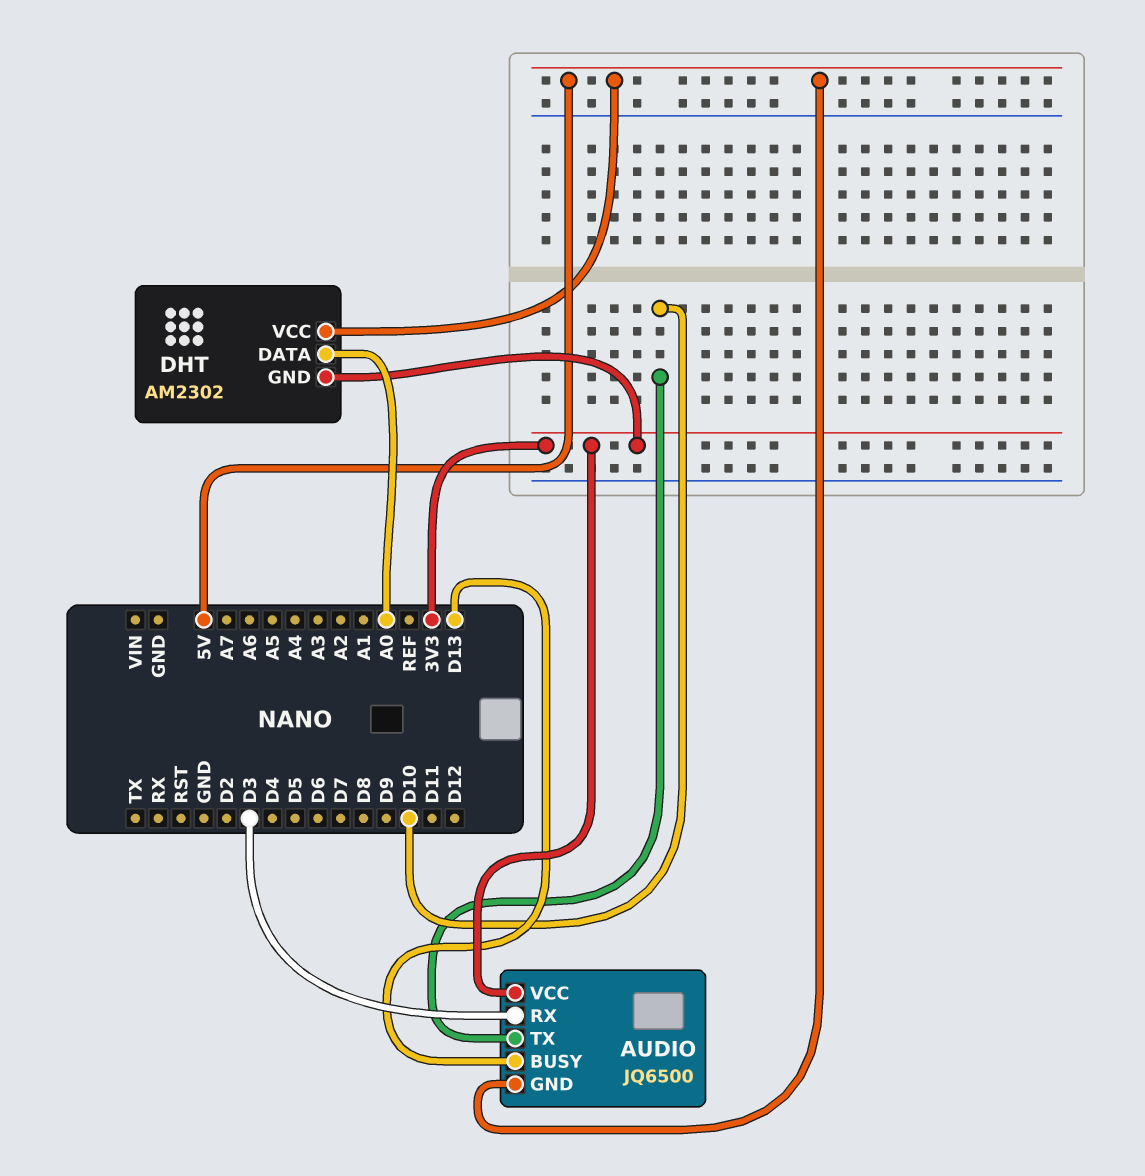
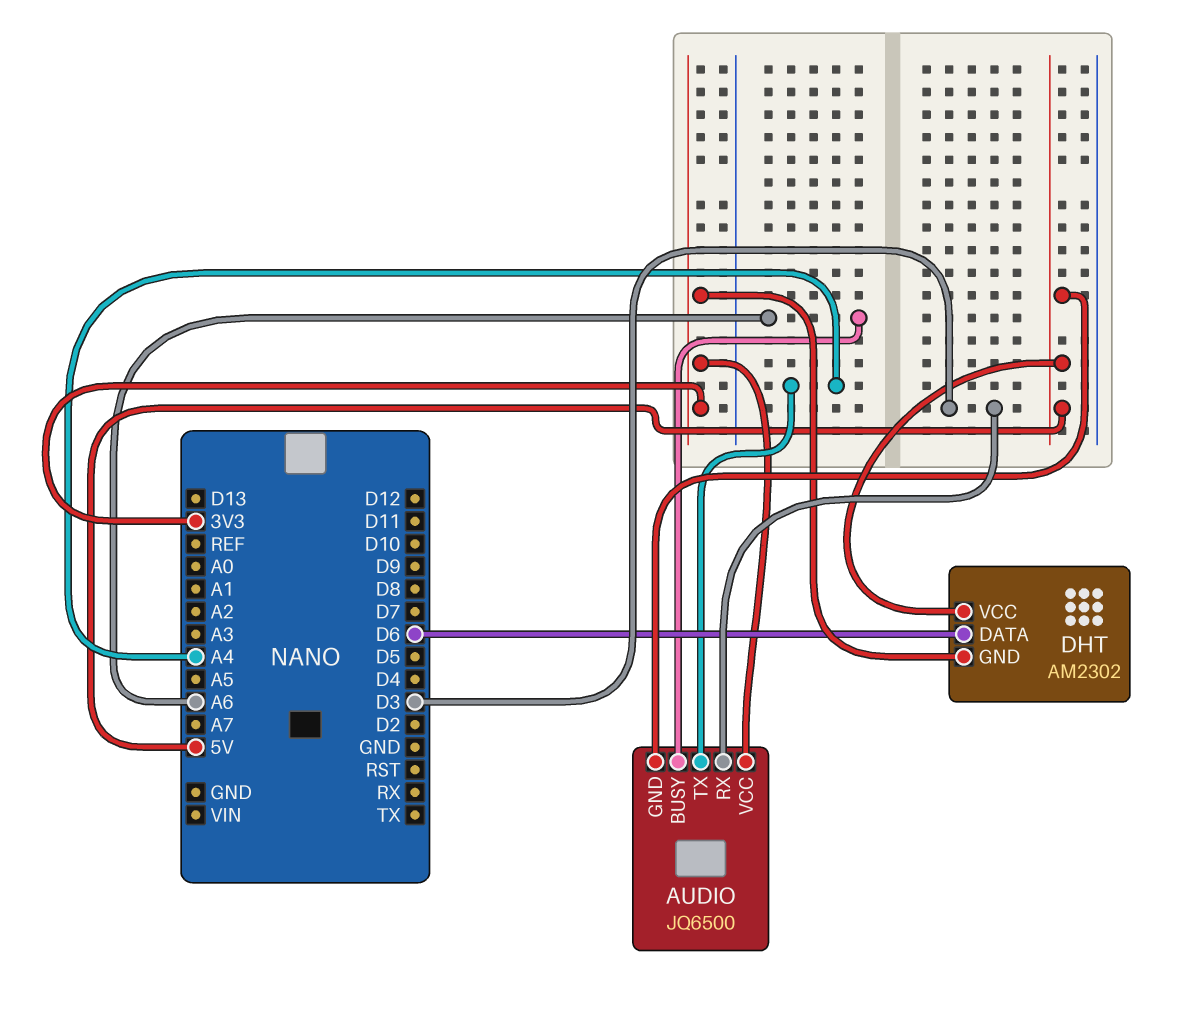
AUDIO pin BUSY: D13 -> A6
AUDIO pin TX: D10 -> A4
DHT pin DATA: A0 -> D6

